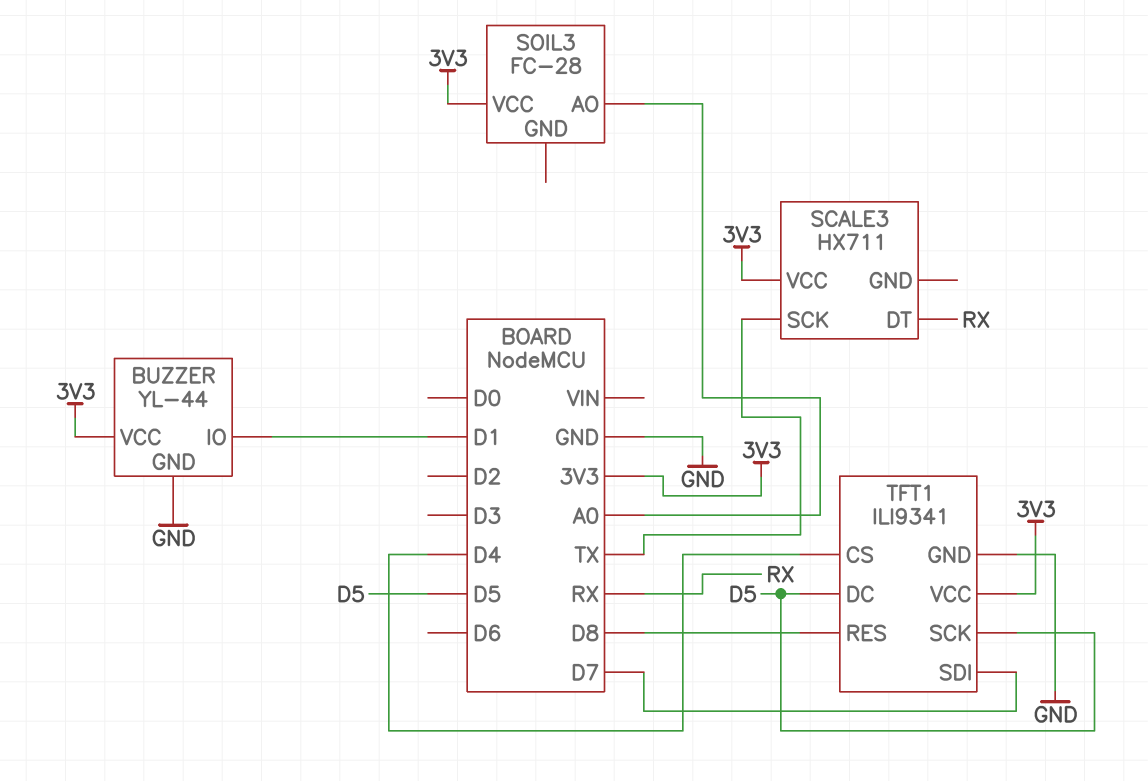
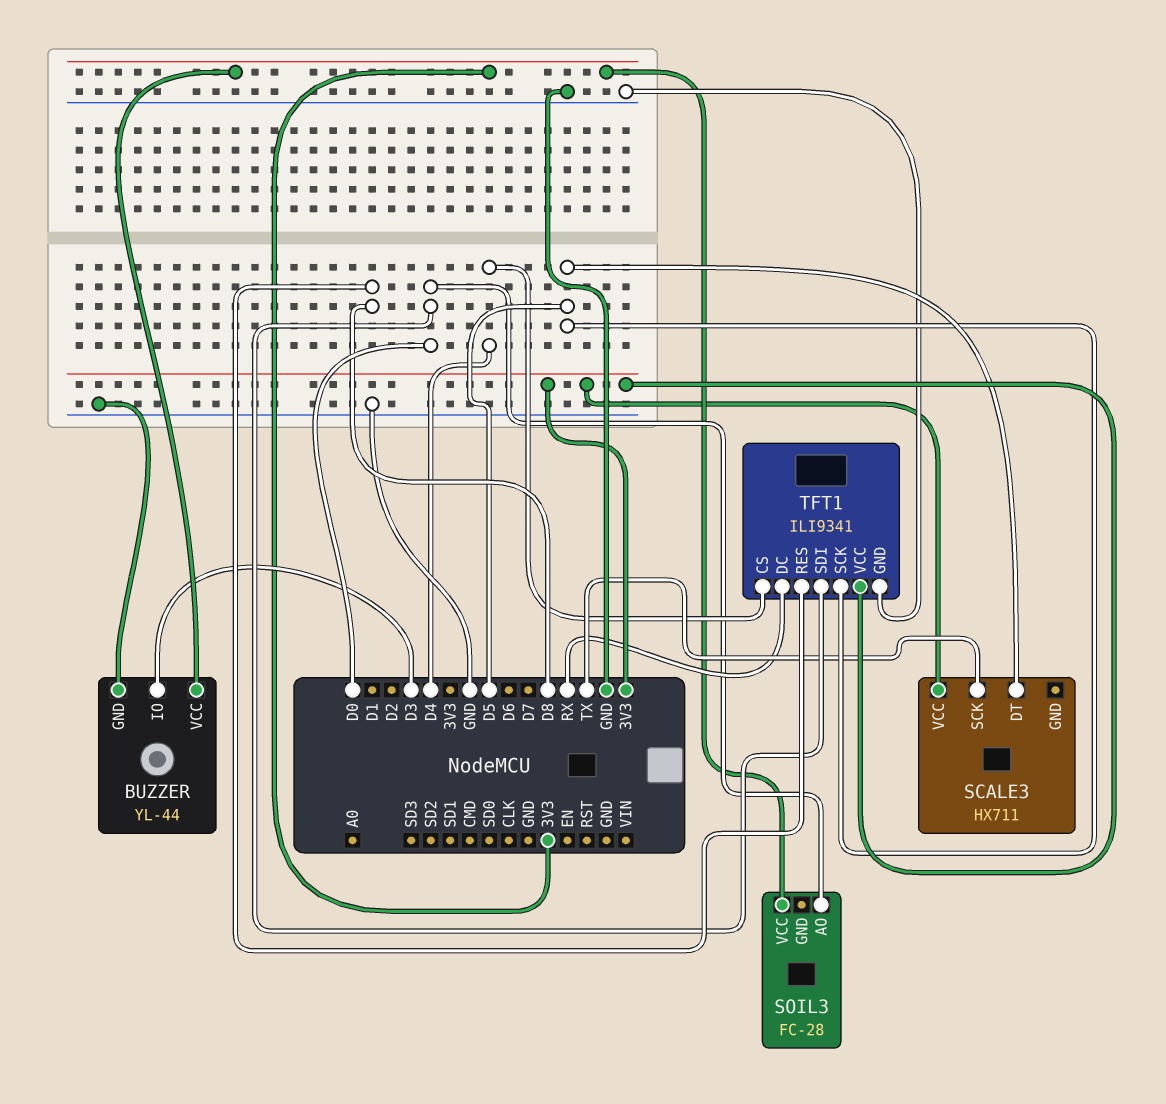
BUZZER pin IO: D1 -> D3
SCALE3 pin DT: RX -> D5
SOIL3 pin AO: A0 -> D0
TFT1 pin DC: D5 -> RX
TFT1 pin SDI: D7 -> D0

